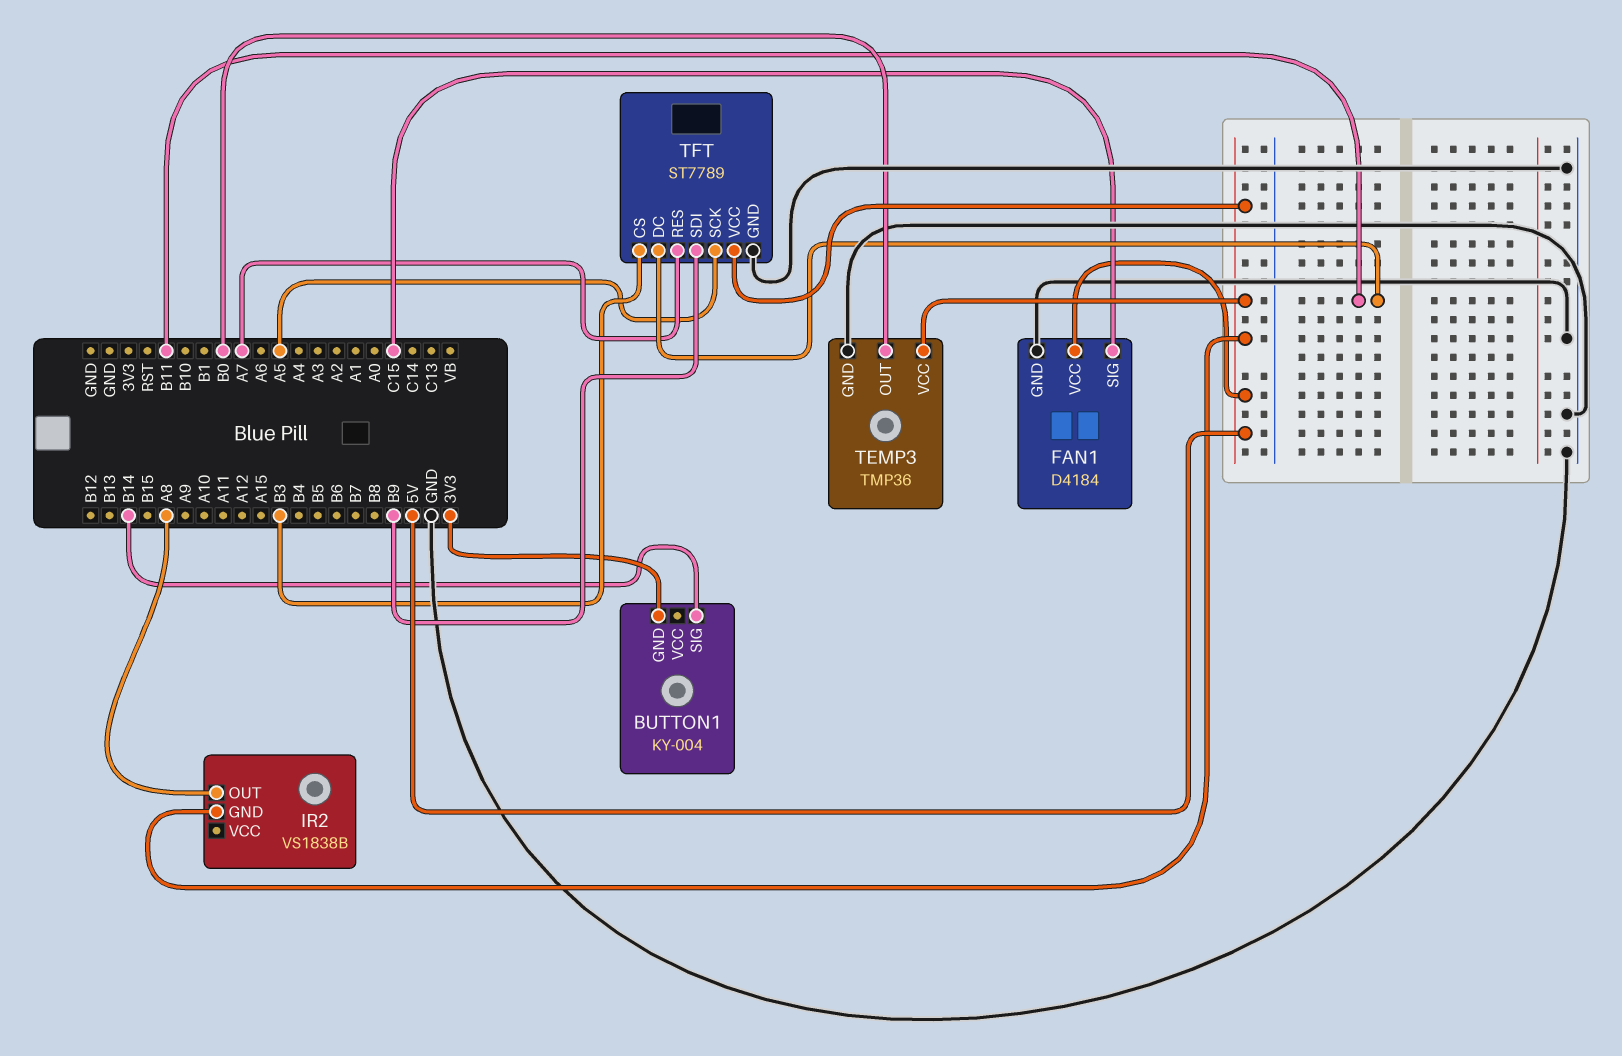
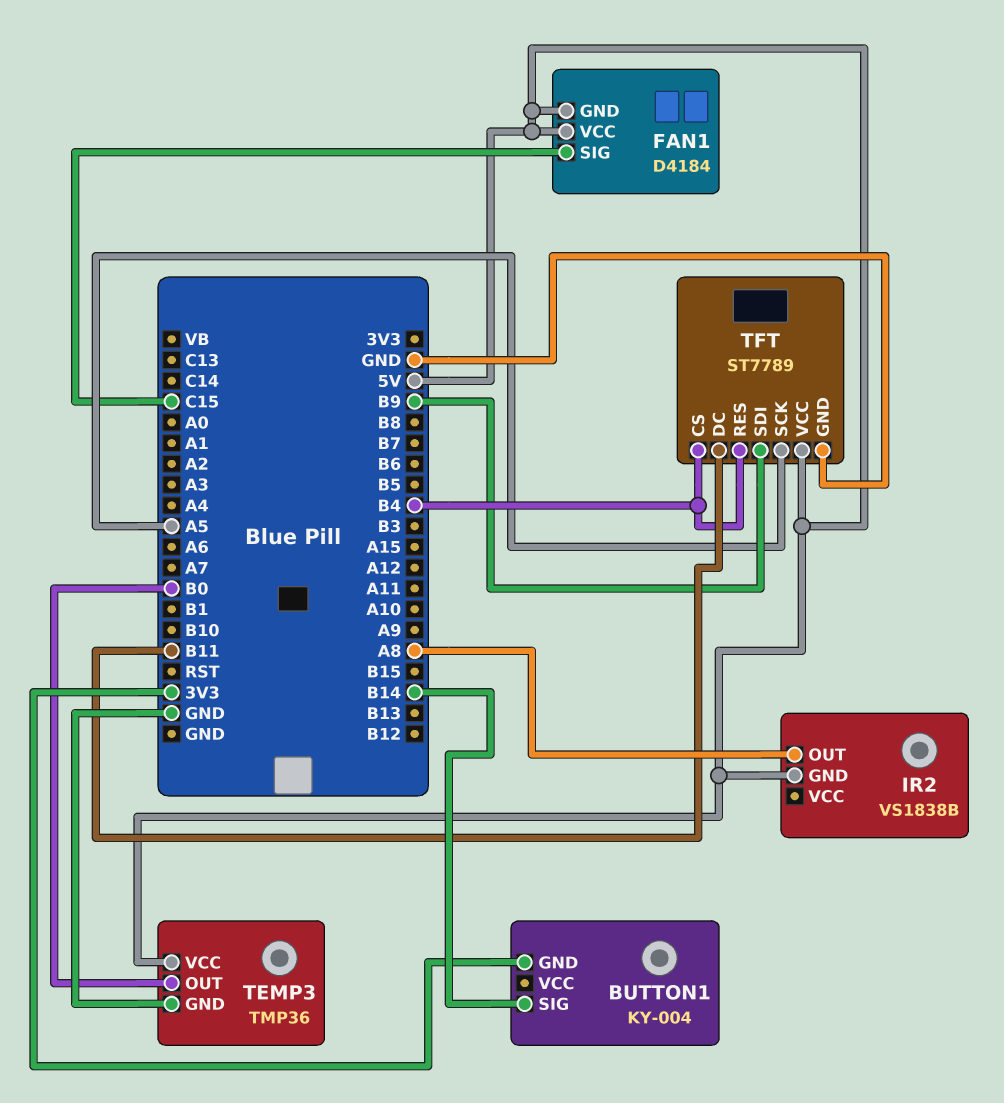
FAN1 pin GND: GND -> 5V
TFT pin CS: B3 -> B4
TFT pin RES: A7 -> B4

